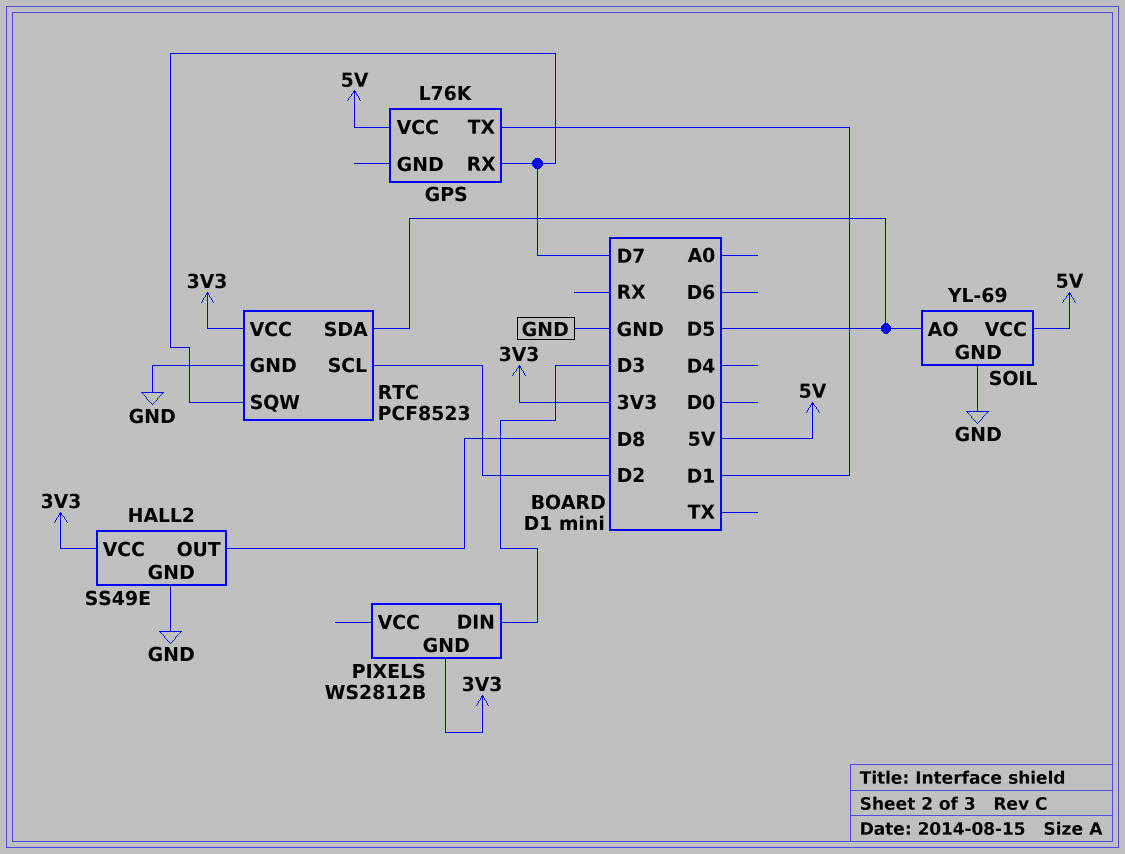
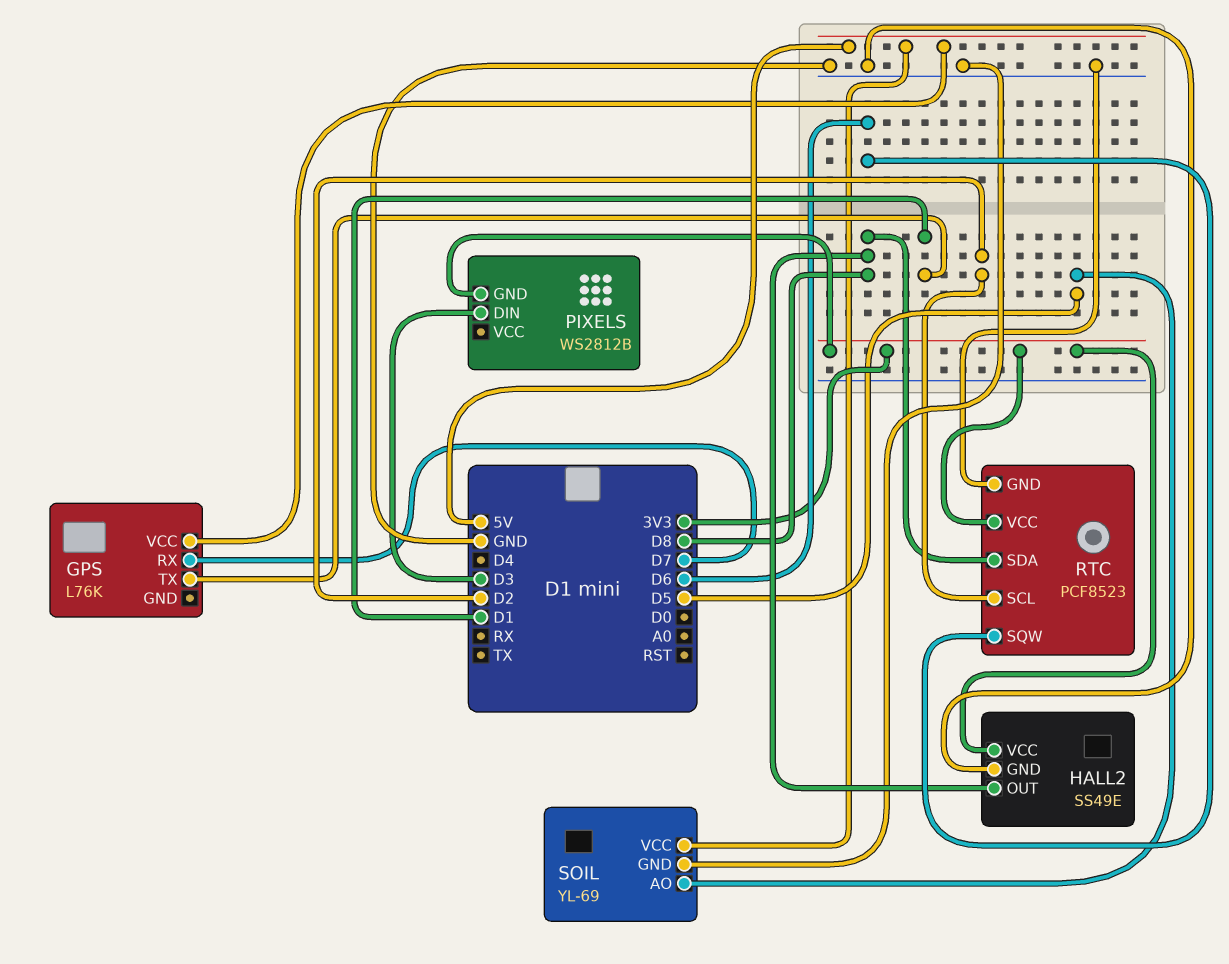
RTC pin SDA: D5 -> D8
RTC pin SQW: D7 -> D6

